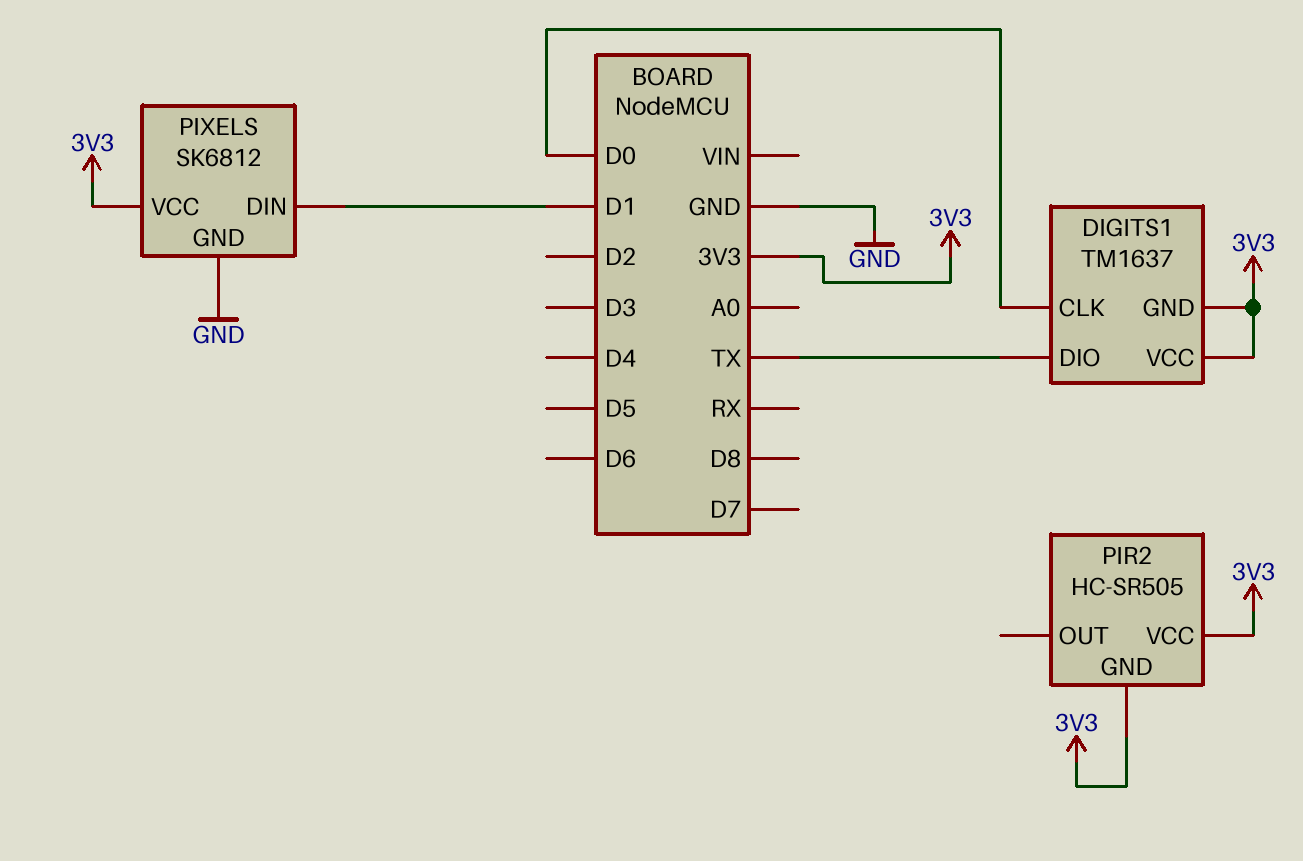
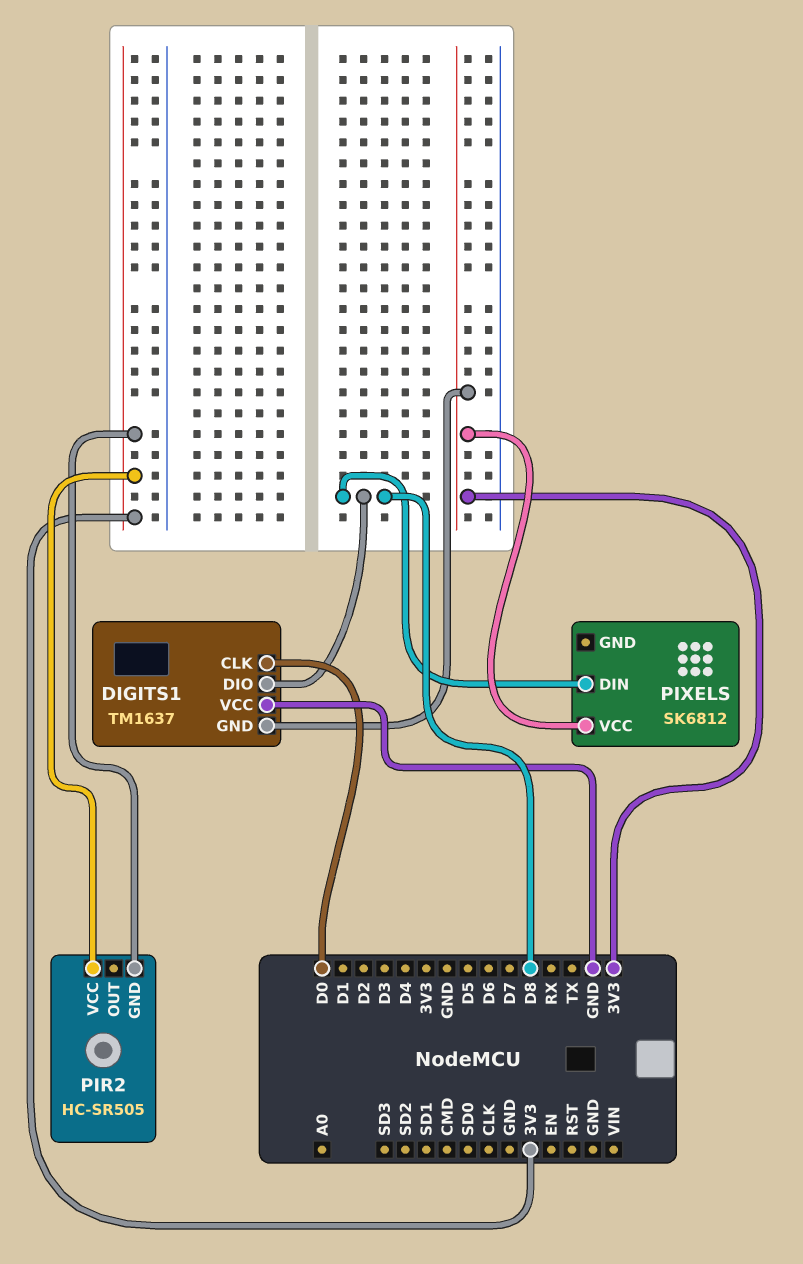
DIGITS1 pin DIO: TX -> D8
DIGITS1 pin VCC: 3V3 -> GND
PIXELS pin DIN: D1 -> D8
PIXELS pin GND: GND -> none

